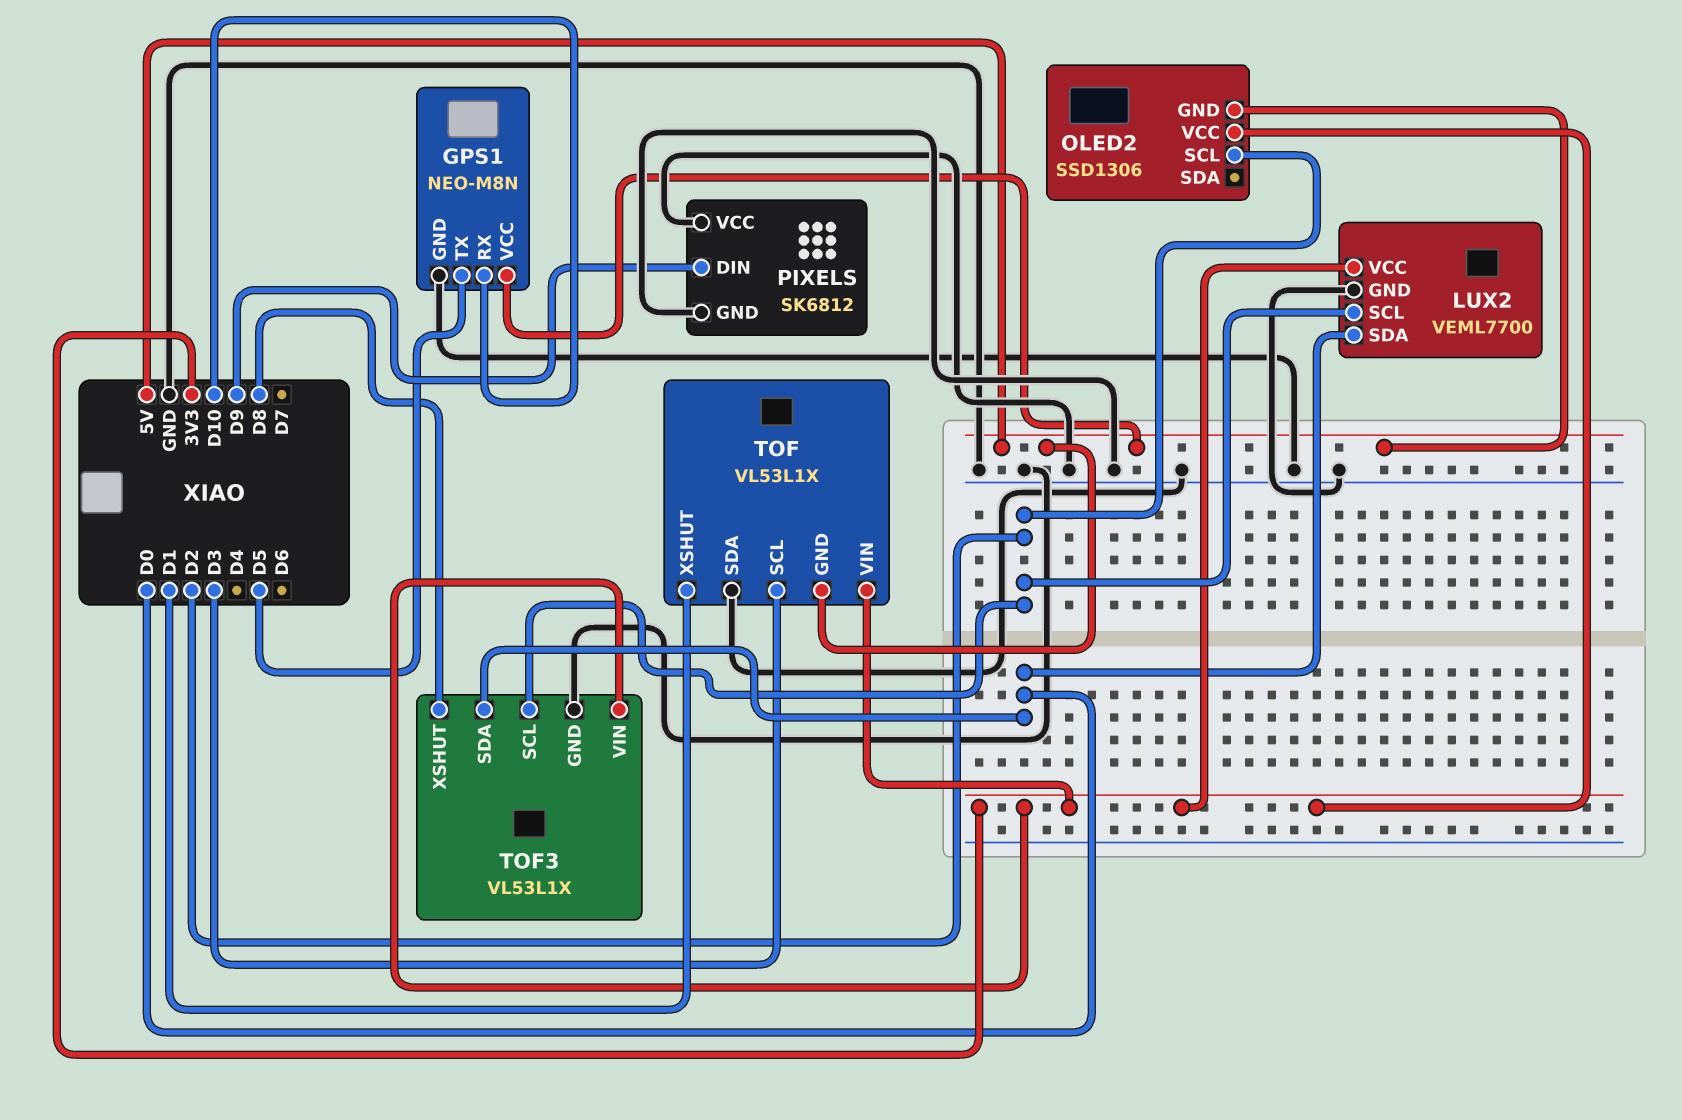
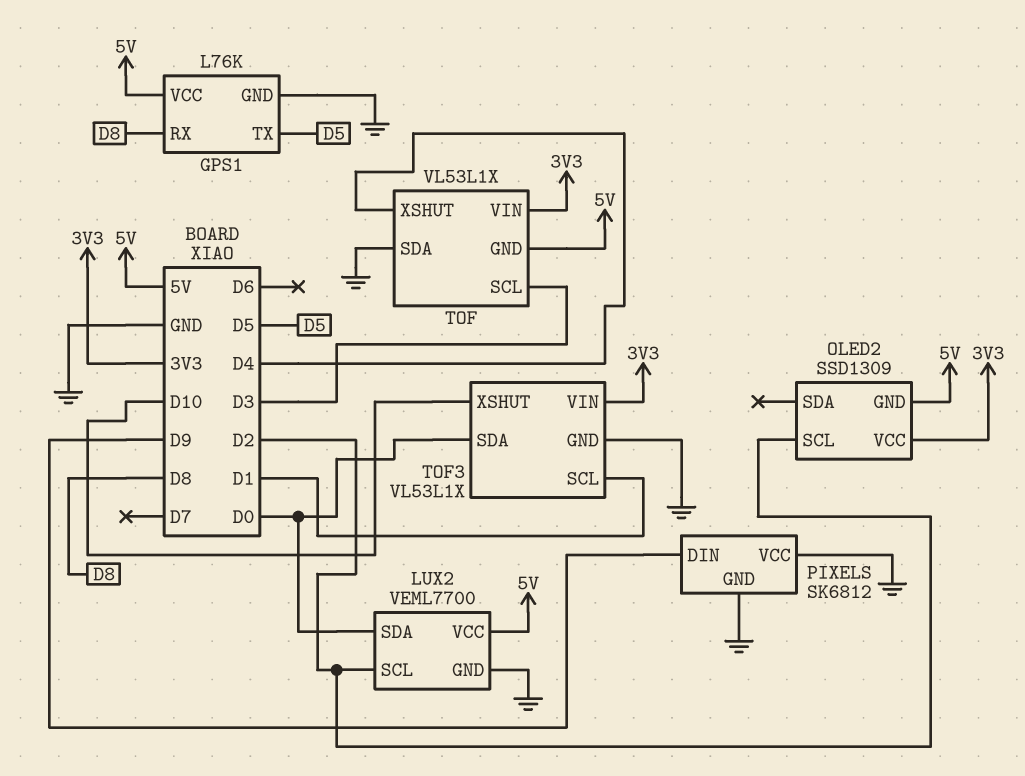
GPS1: NEO-M8N -> L76K
GPS1 pin RX: D10 -> D8
LUX2 pin VCC: 3V3 -> 5V
OLED2: SSD1306 -> SSD1309
TOF pin XSHUT: D1 -> D4
TOF3 pin SCL: D2 -> D1
TOF3 pin XSHUT: D8 -> D10

